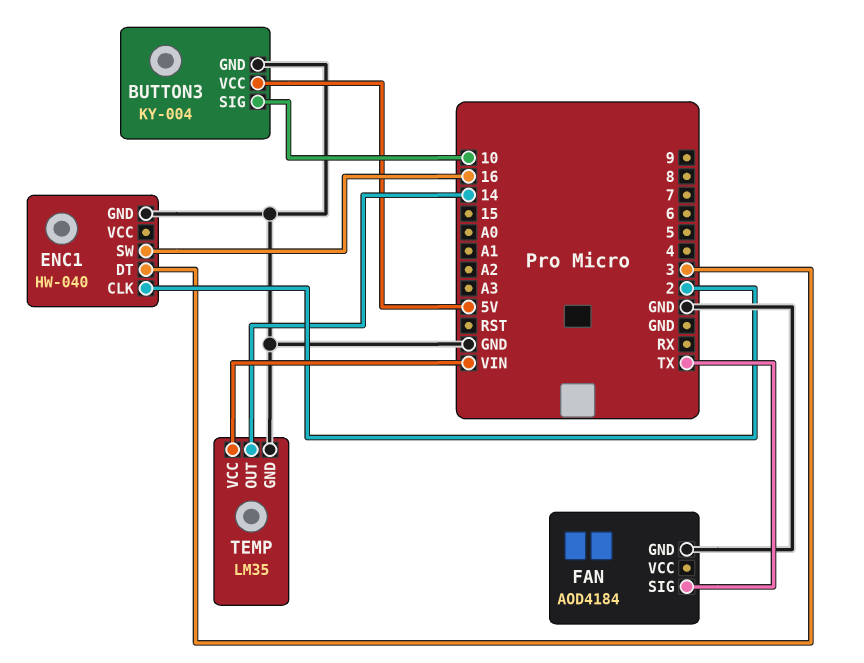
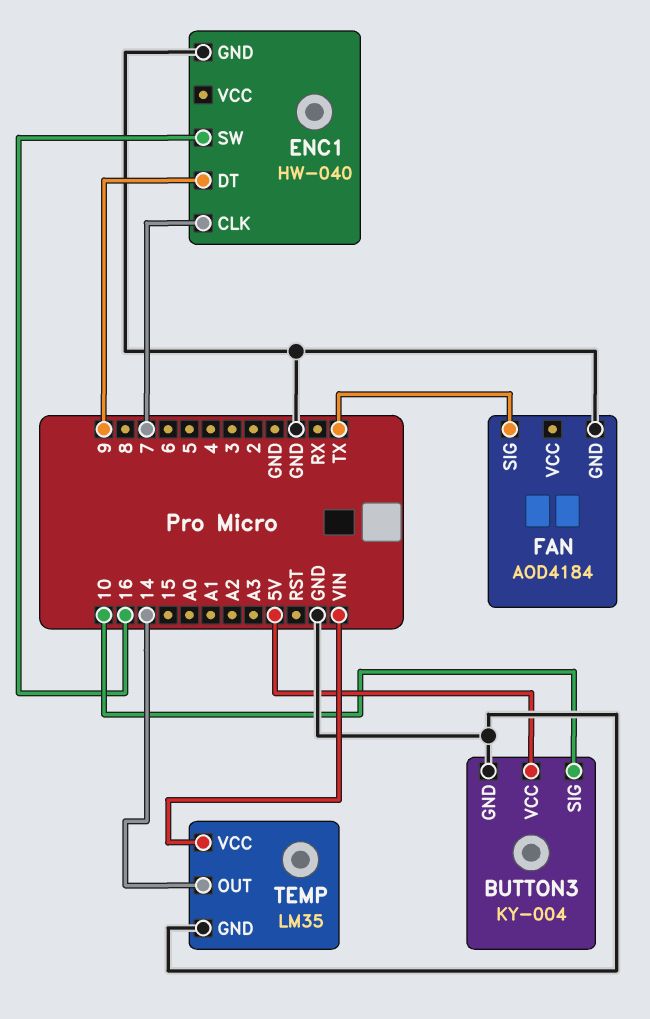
ENC1 pin CLK: 2 -> 7
ENC1 pin DT: 3 -> 9

